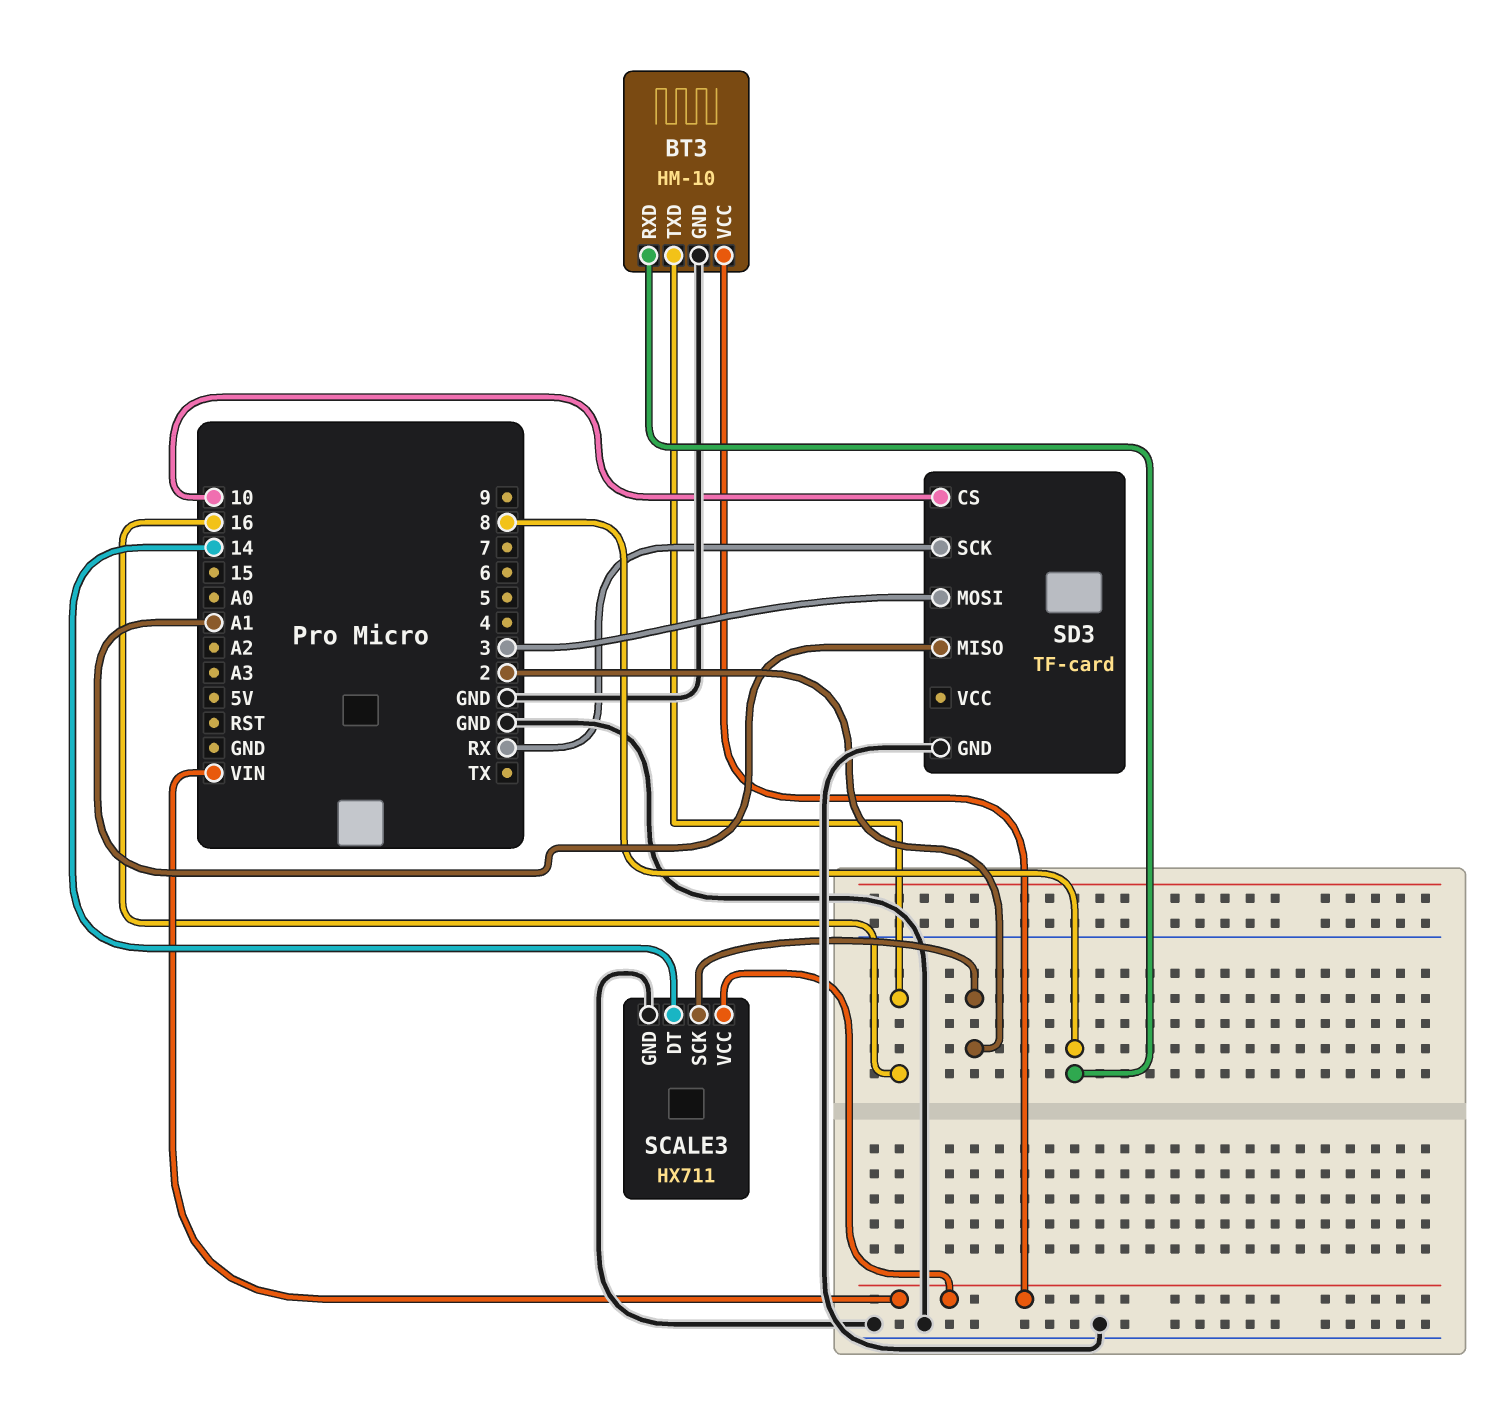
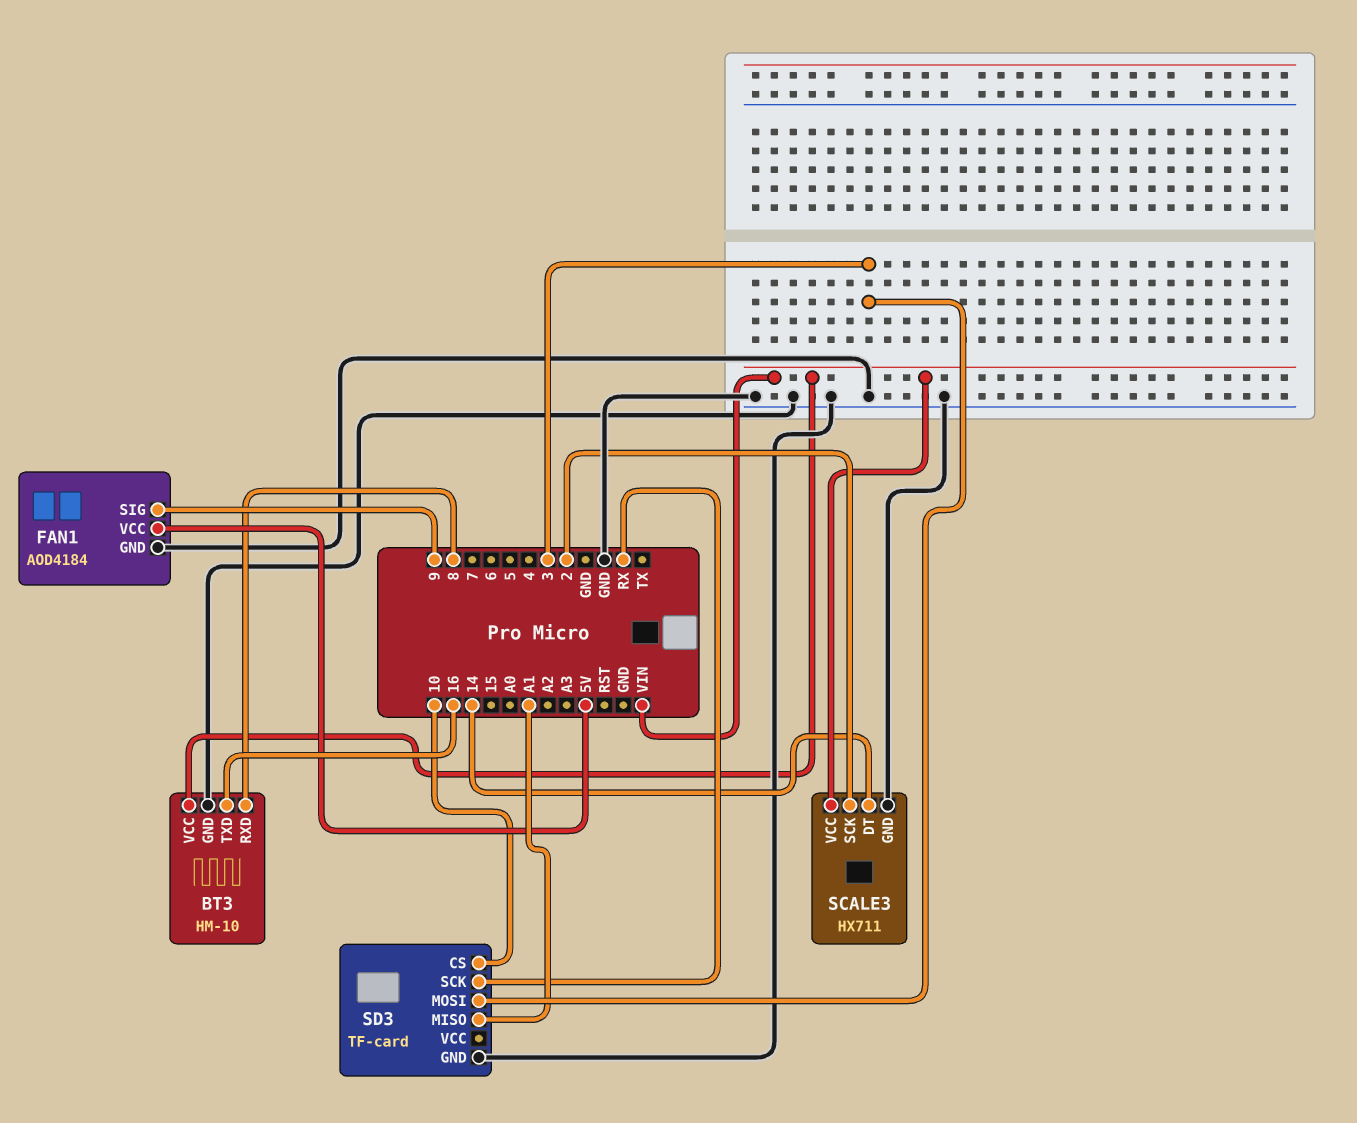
FAN1: none -> AOD4184
FAN1 pin GND: none -> GND
FAN1 pin SIG: none -> 9
FAN1 pin VCC: none -> 5V

